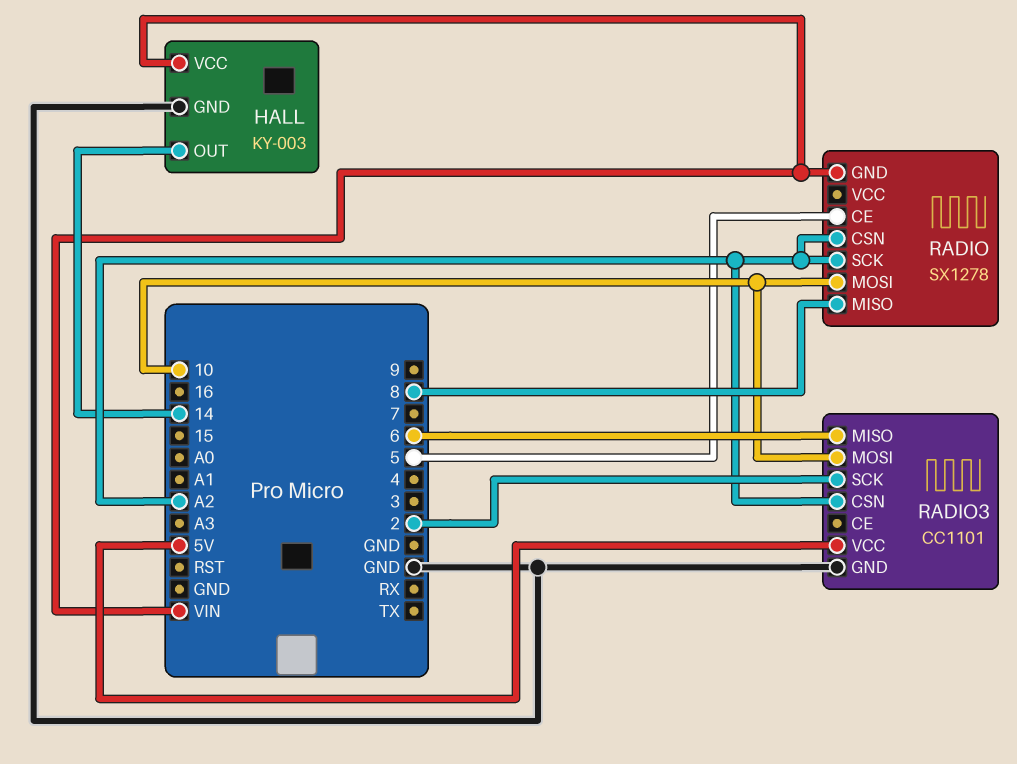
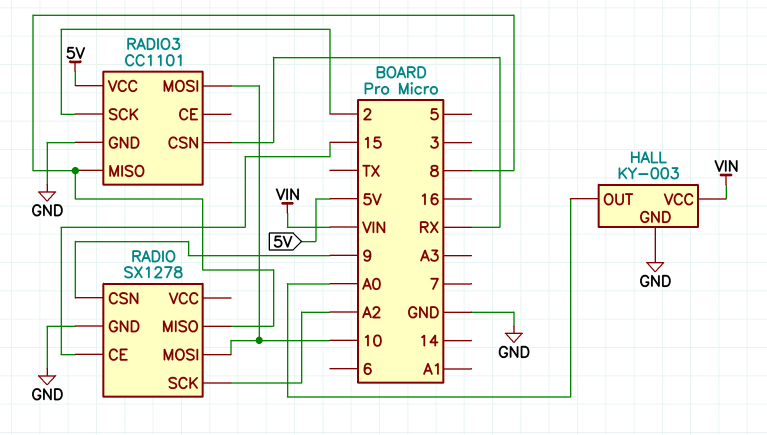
HALL pin OUT: 14 -> A0
RADIO pin CE: 5 -> 15
RADIO pin CSN: A2 -> 9
RADIO pin GND: VIN -> GND
RADIO3 pin CSN: A2 -> RX
RADIO3 pin MISO: 6 -> 8

